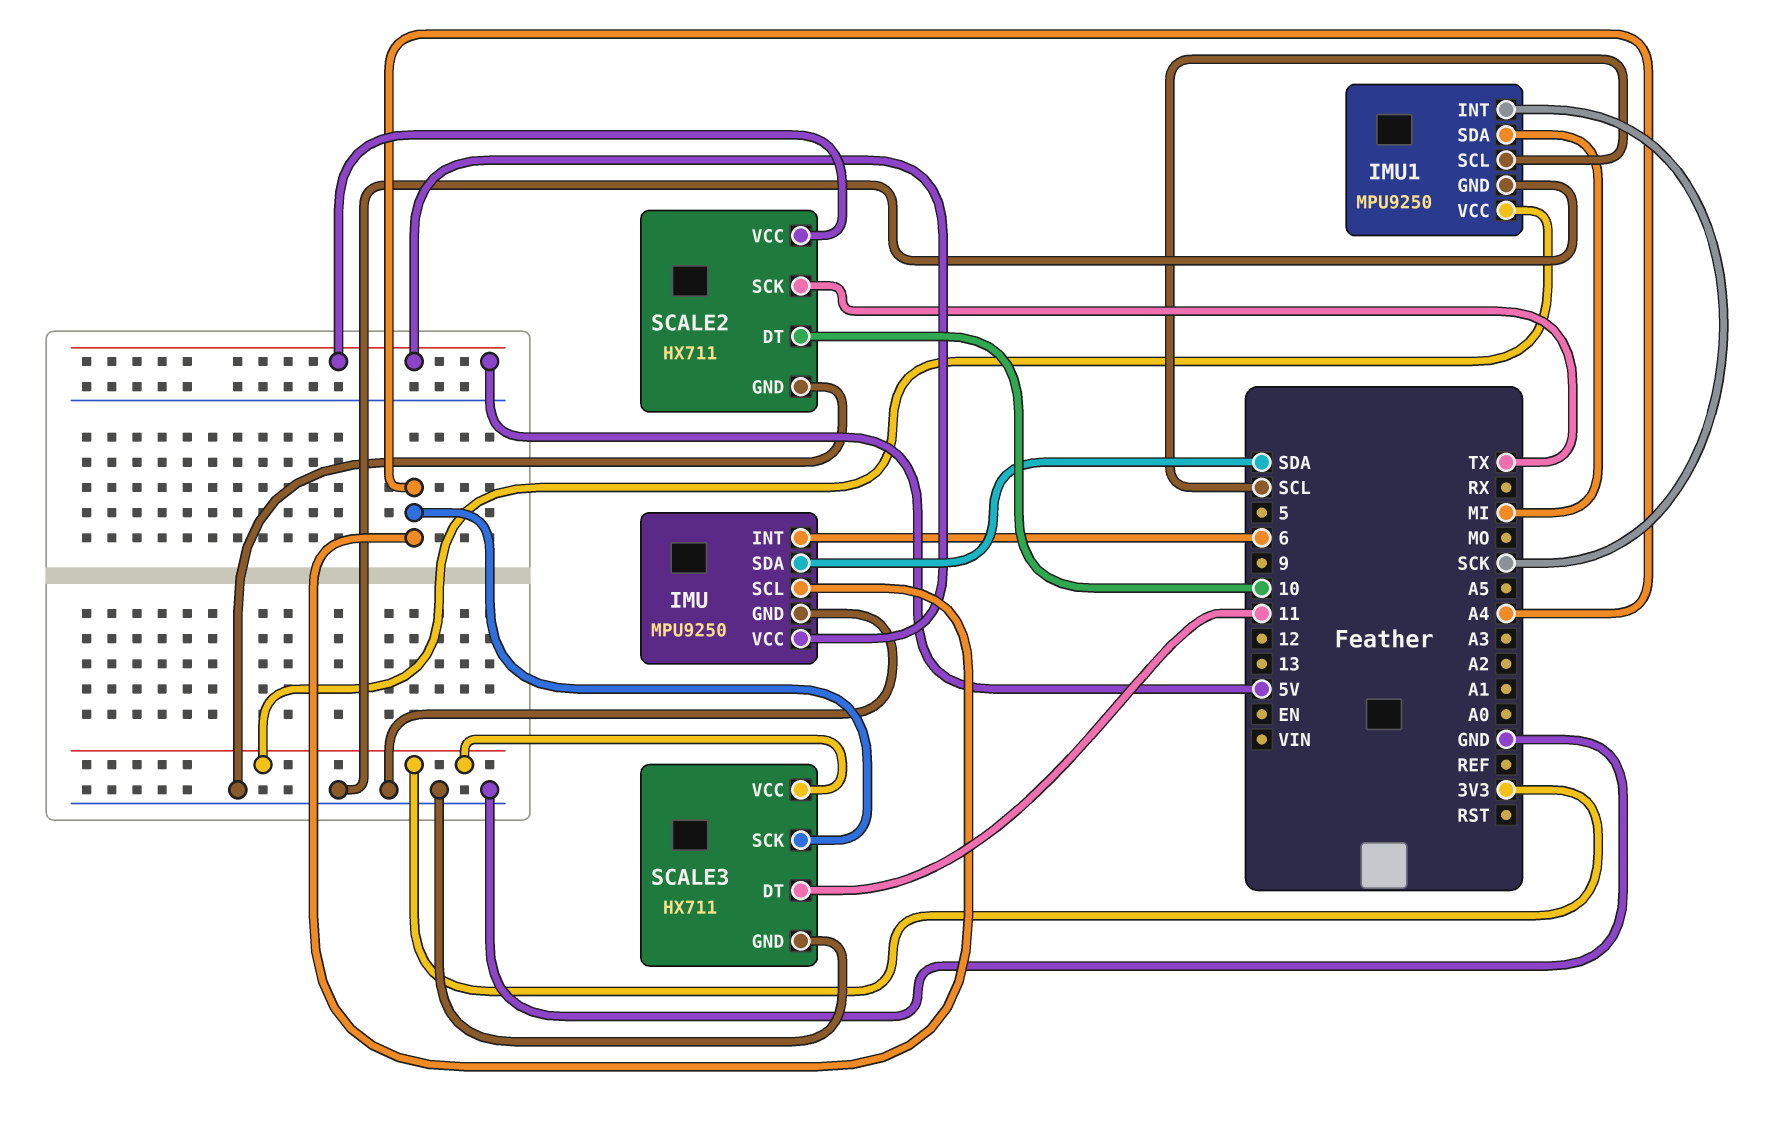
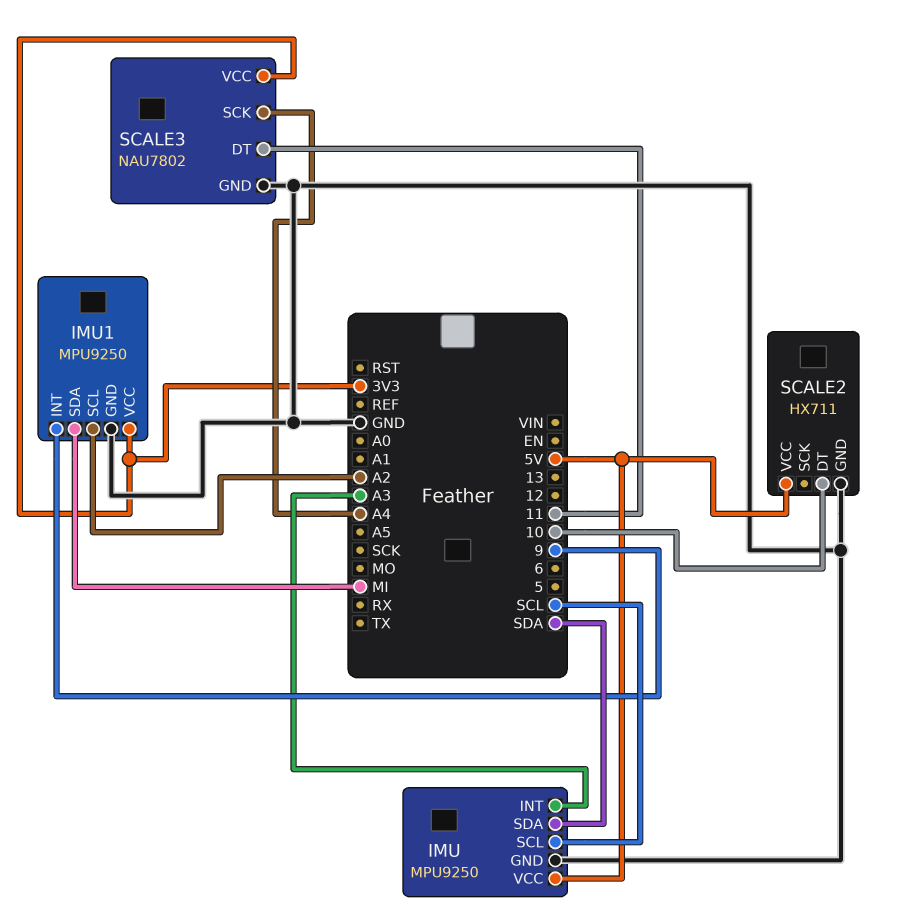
IMU pin INT: 6 -> A3
IMU pin SCL: A4 -> SCL
IMU1 pin INT: SCK -> 9
IMU1 pin SCL: SCL -> A2
SCALE2 pin SCK: TX -> none
SCALE3: HX711 -> NAU7802

